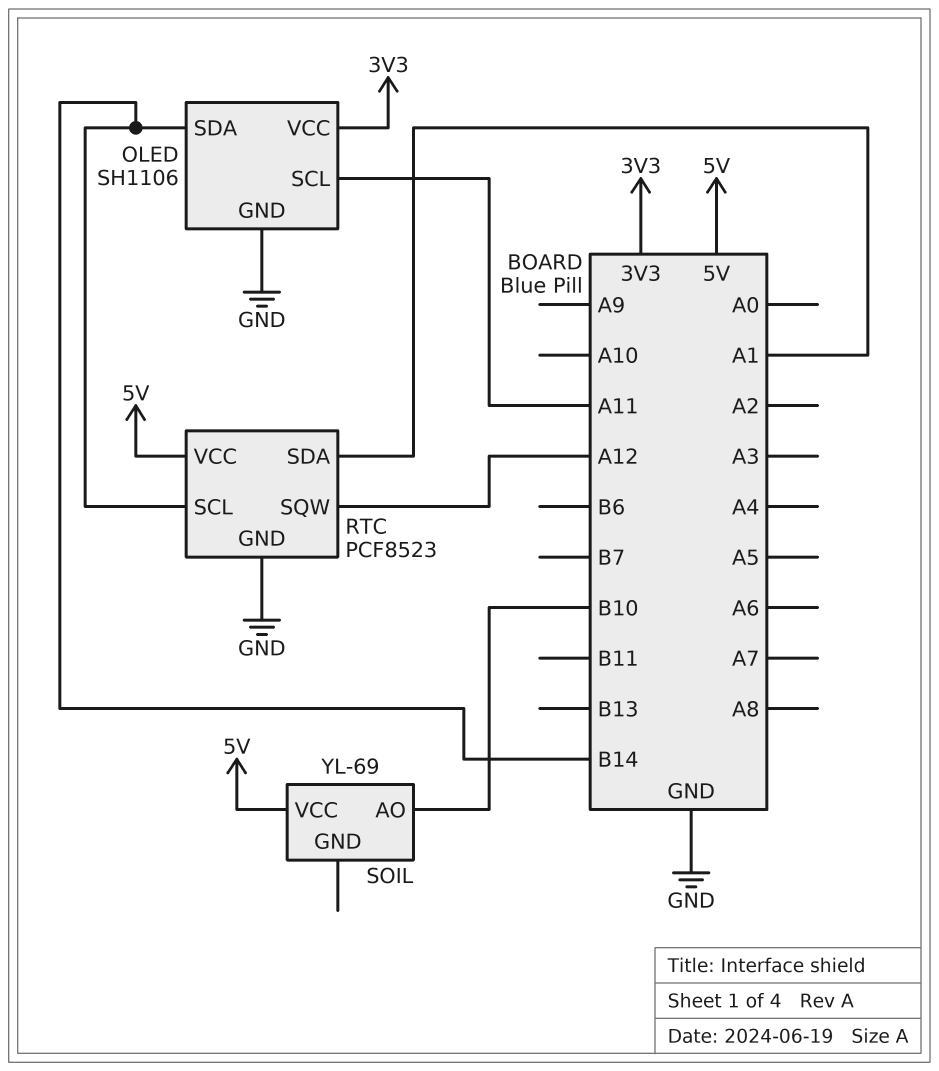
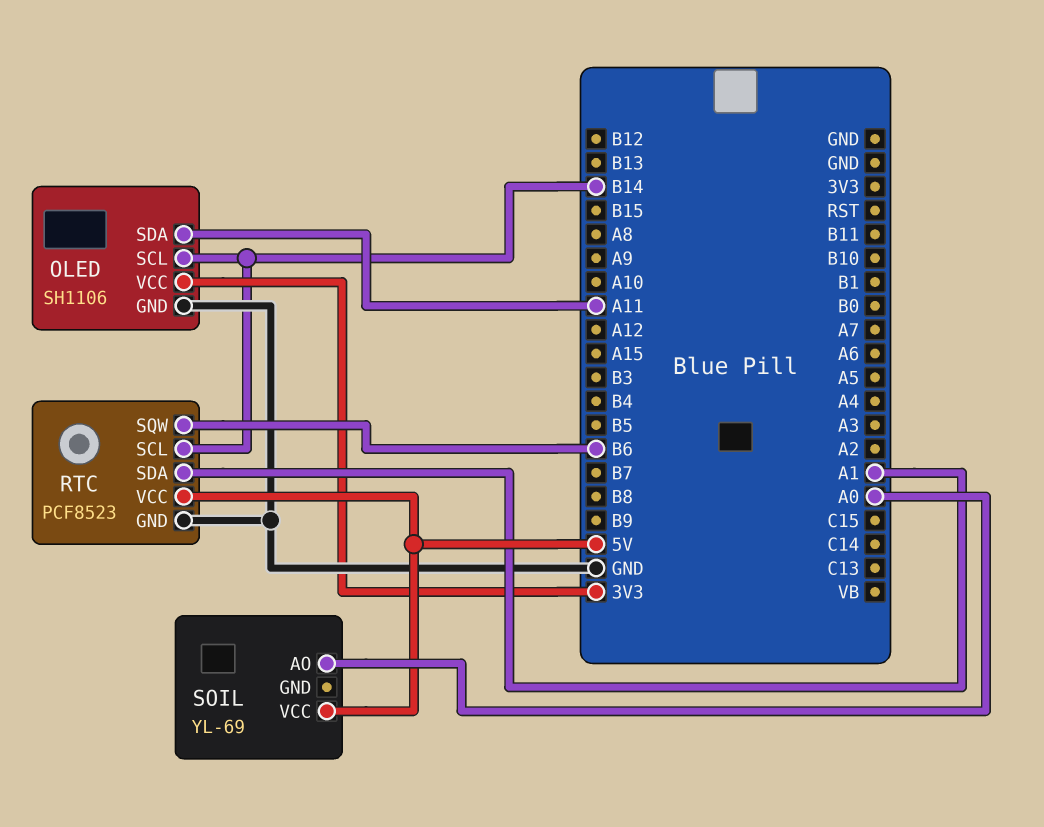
OLED pin SCL: A11 -> B14
OLED pin SDA: B14 -> A11
RTC pin SQW: A12 -> B6
SOIL pin AO: B10 -> A0

